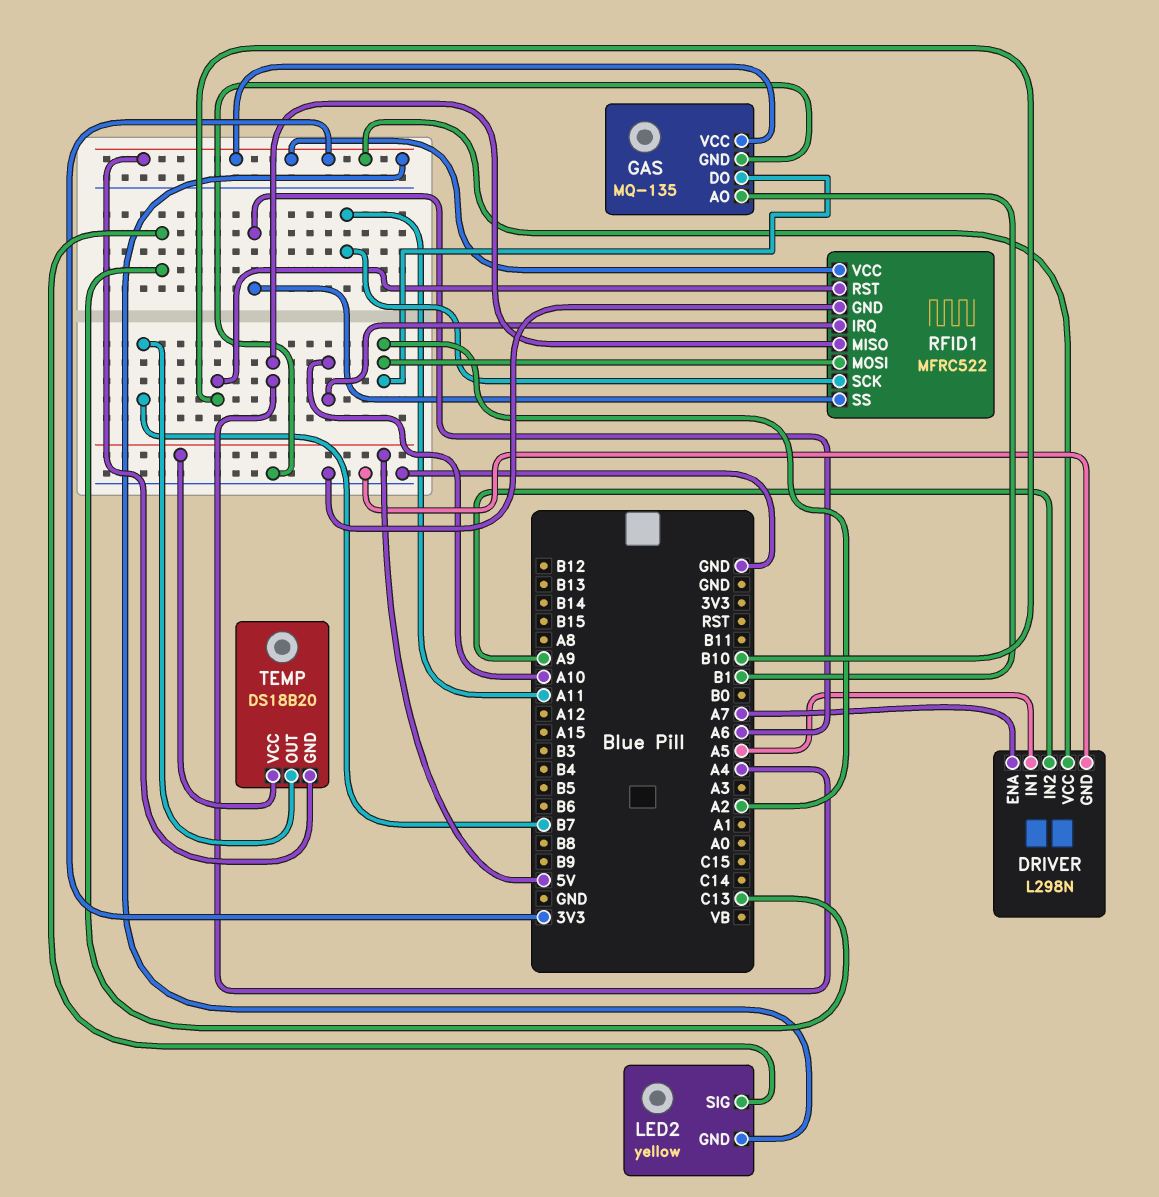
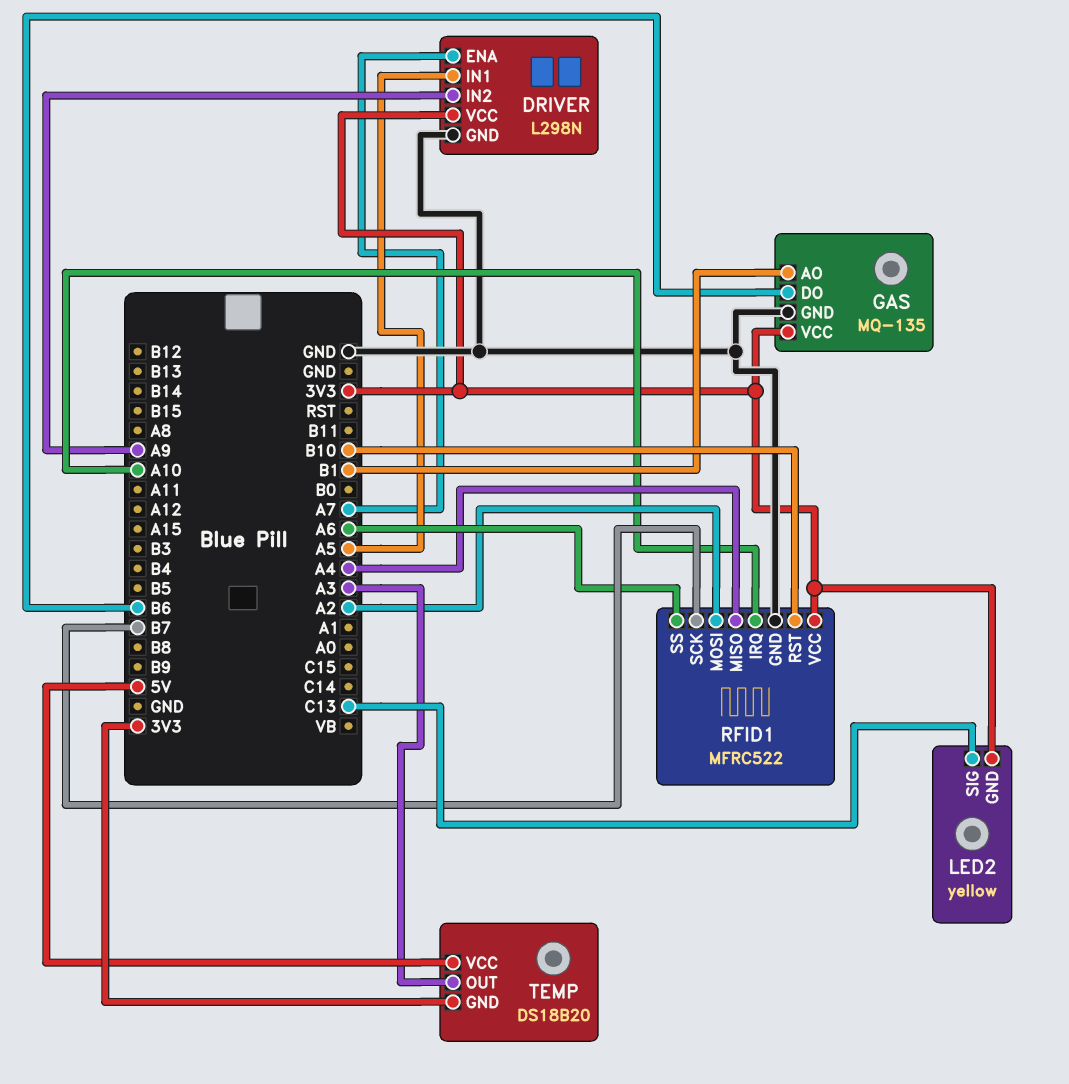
GAS pin DO: A2 -> B6
RFID1 pin SCK: A11 -> B7
TEMP pin OUT: B7 -> A3

